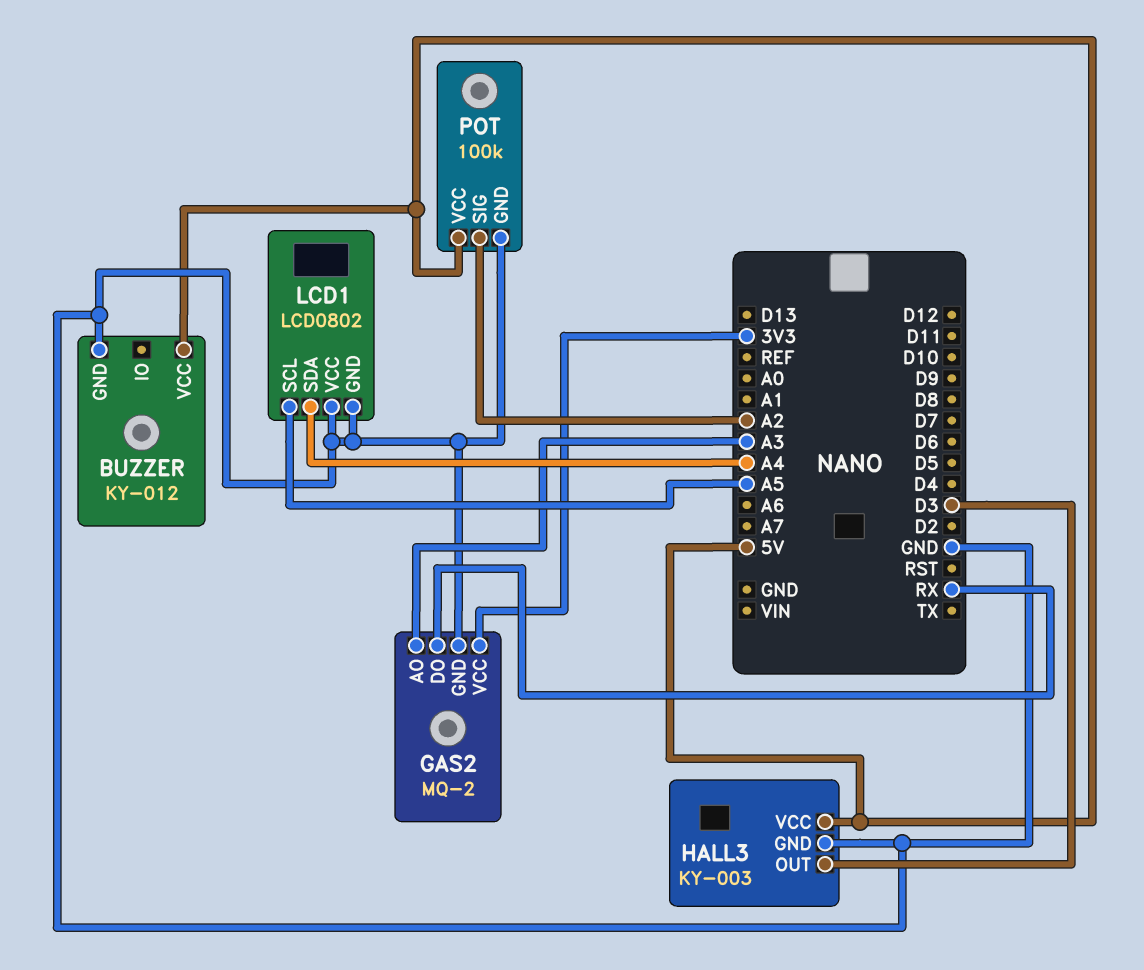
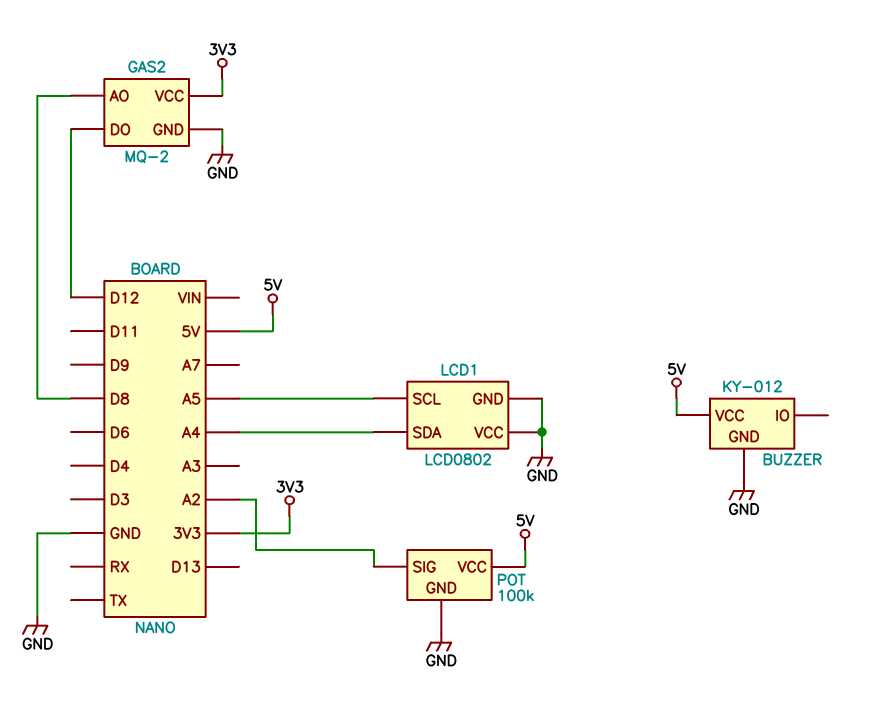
GAS2 pin AO: A3 -> D8
GAS2 pin DO: RX -> D12
HALL3: KY-003 -> none
HALL3 pin GND: GND -> none
HALL3 pin OUT: D3 -> none
HALL3 pin VCC: 5V -> none

